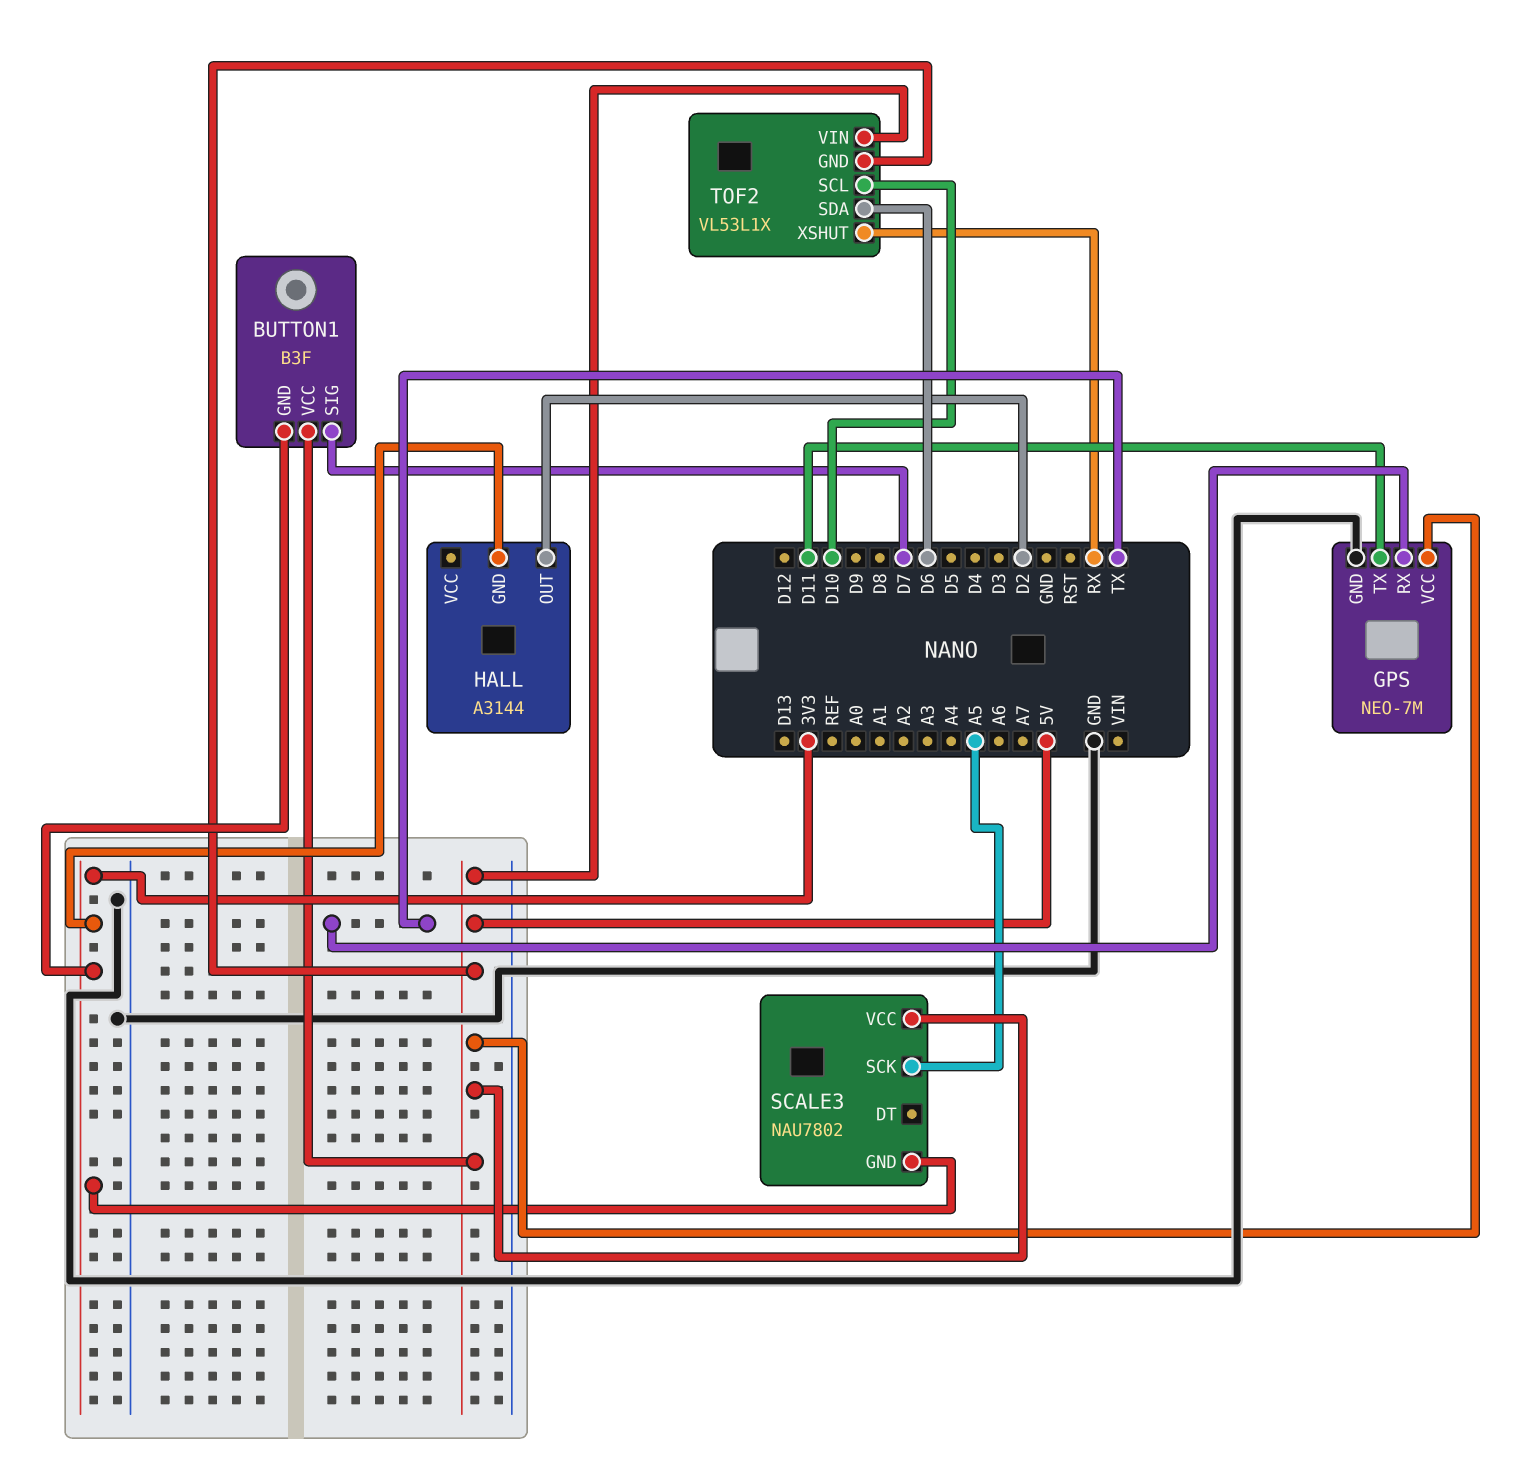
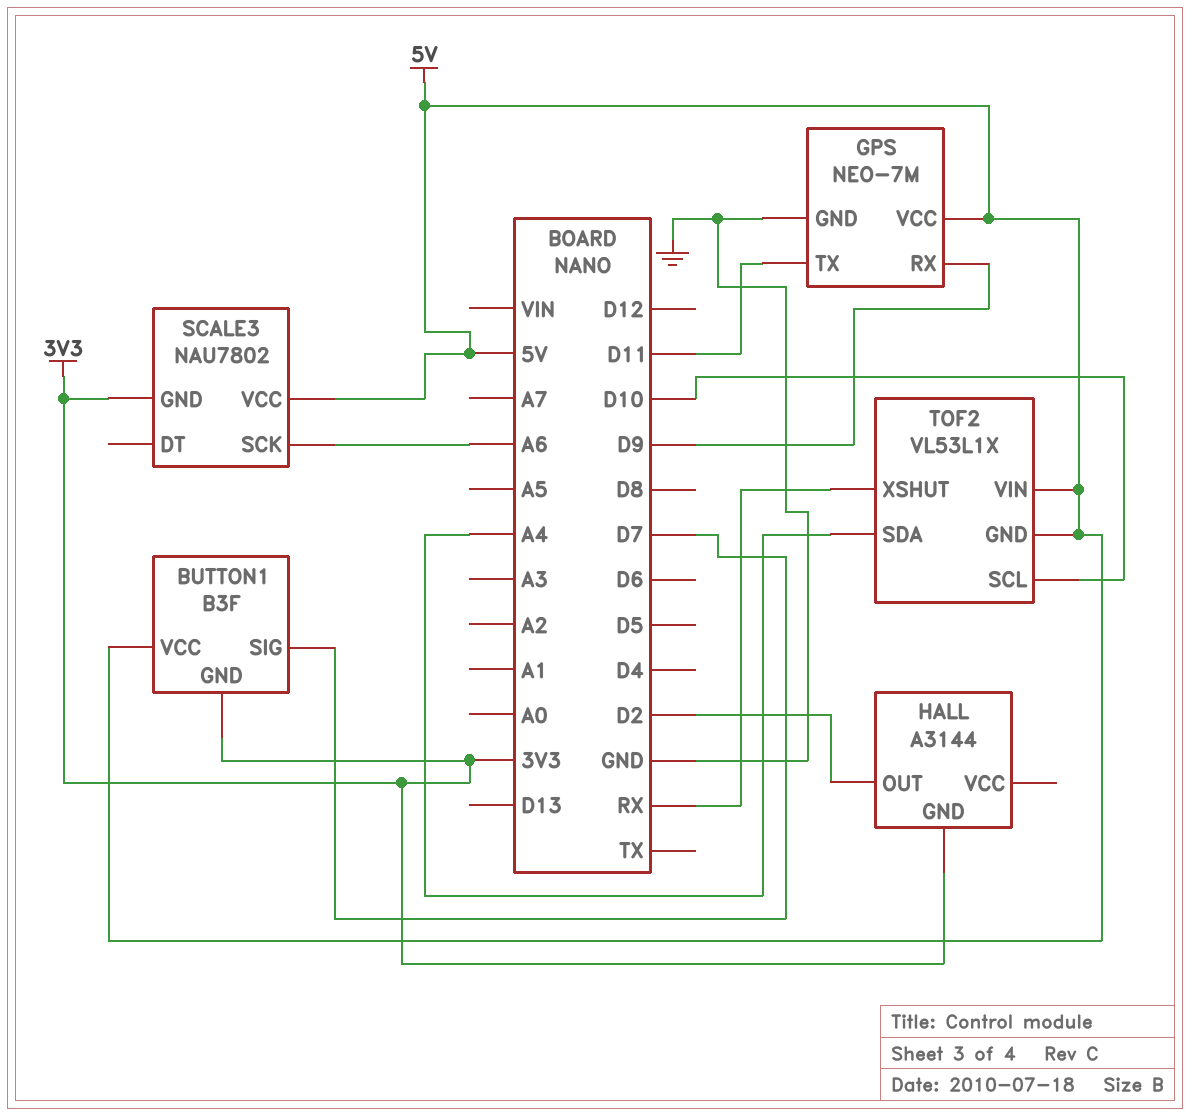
GPS pin RX: TX -> D9
SCALE3 pin SCK: A5 -> A6
TOF2 pin SDA: D6 -> A4

